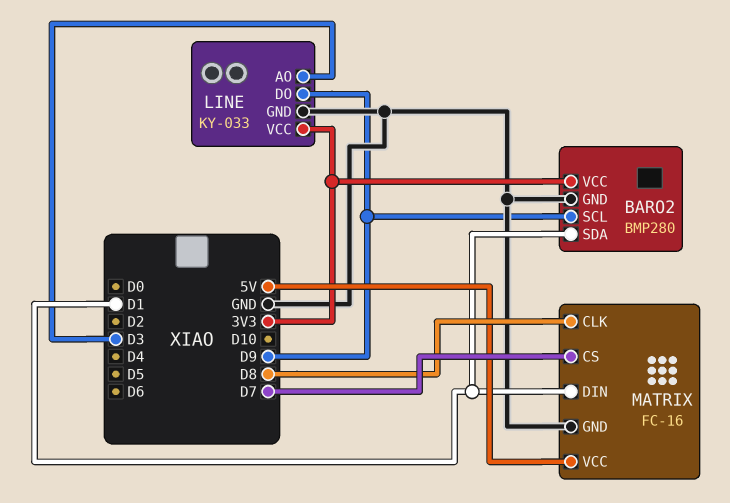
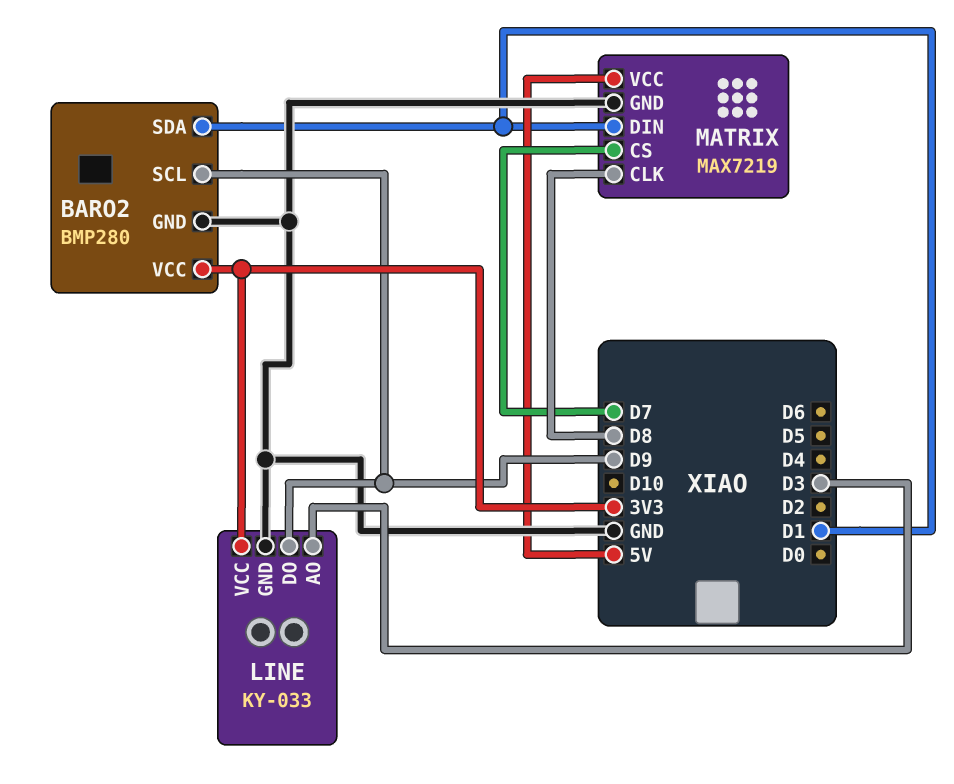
MATRIX: FC-16 -> MAX7219

